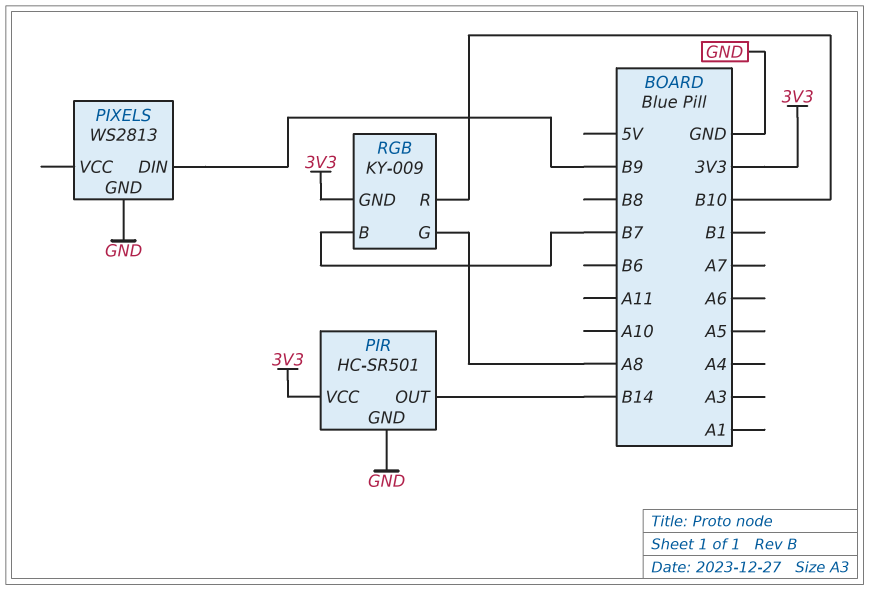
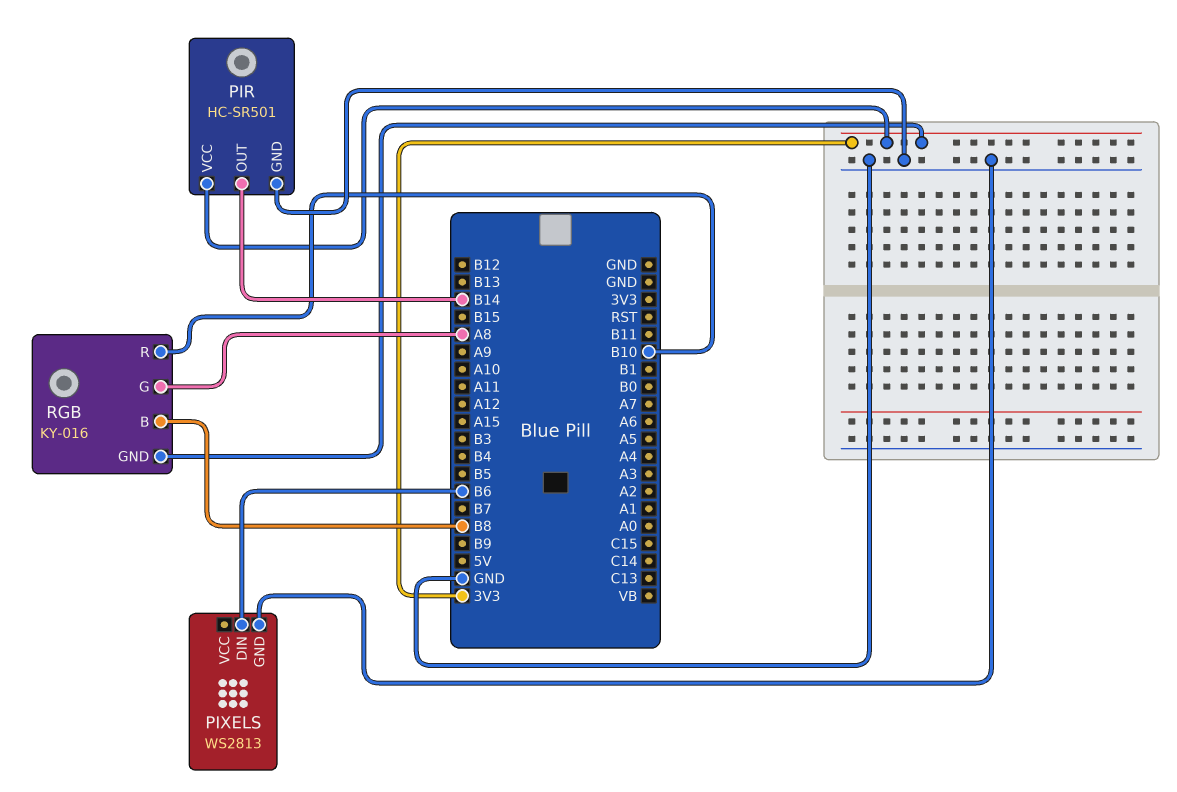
PIXELS pin DIN: B9 -> B6
RGB: KY-009 -> KY-016
RGB pin B: B7 -> B8

